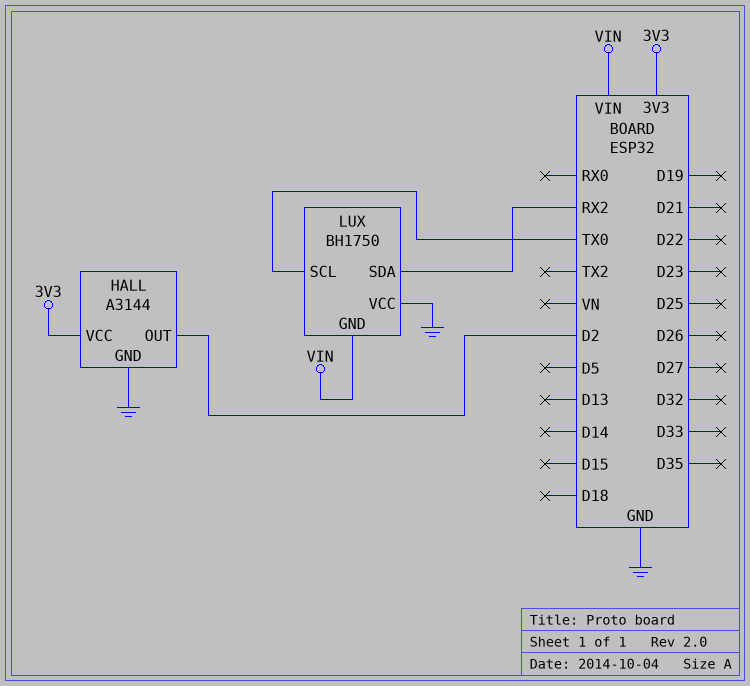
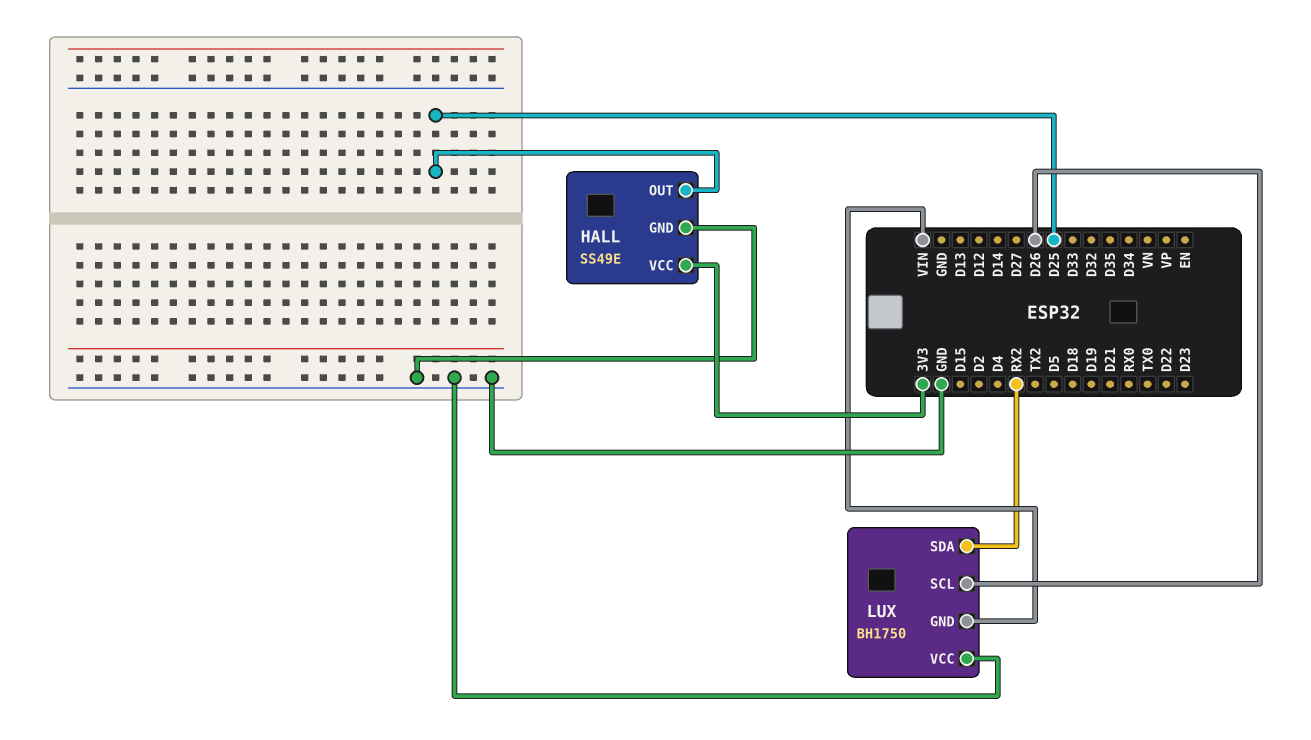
HALL: A3144 -> SS49E
HALL pin OUT: D2 -> D25
LUX pin SCL: TX0 -> D26

